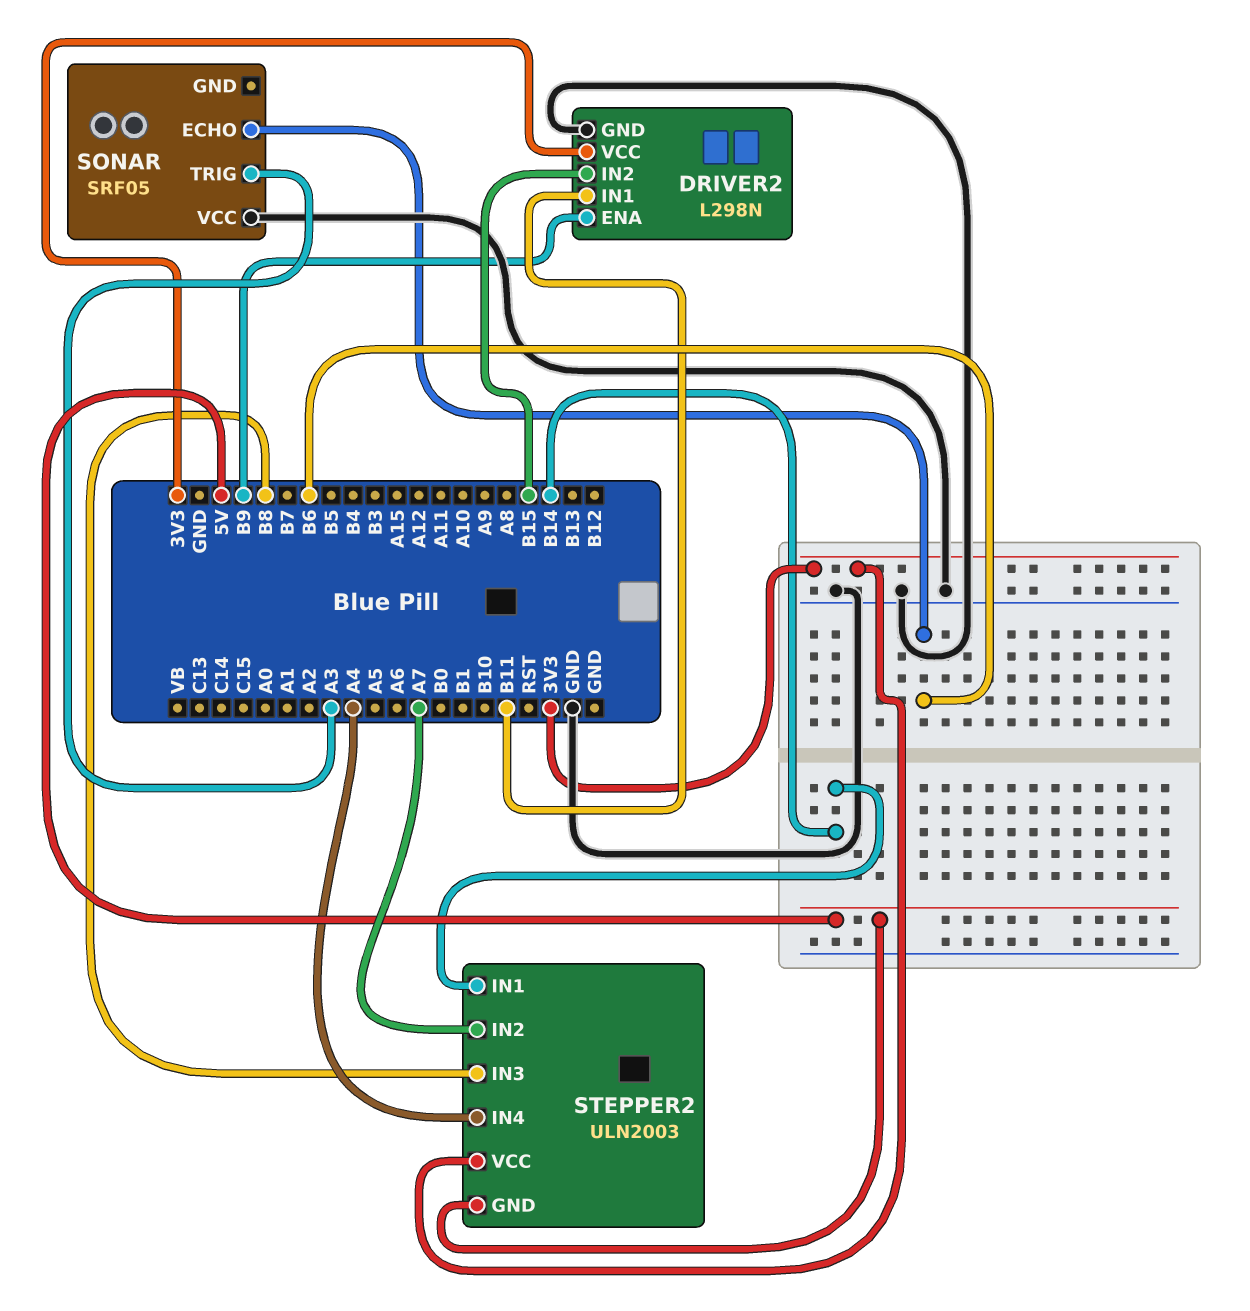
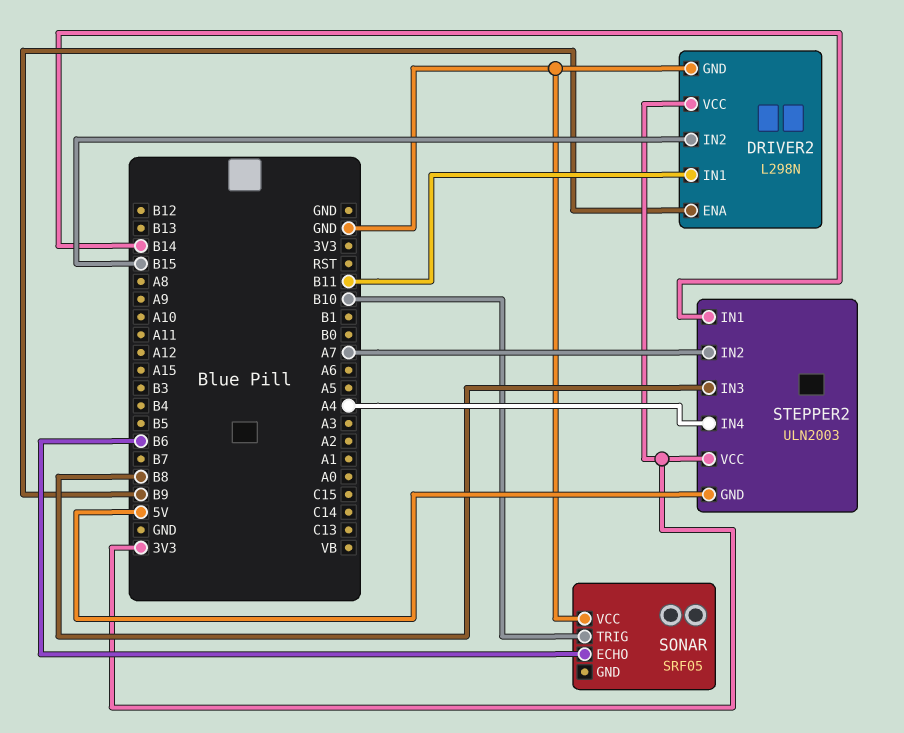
SONAR pin TRIG: A3 -> B10

